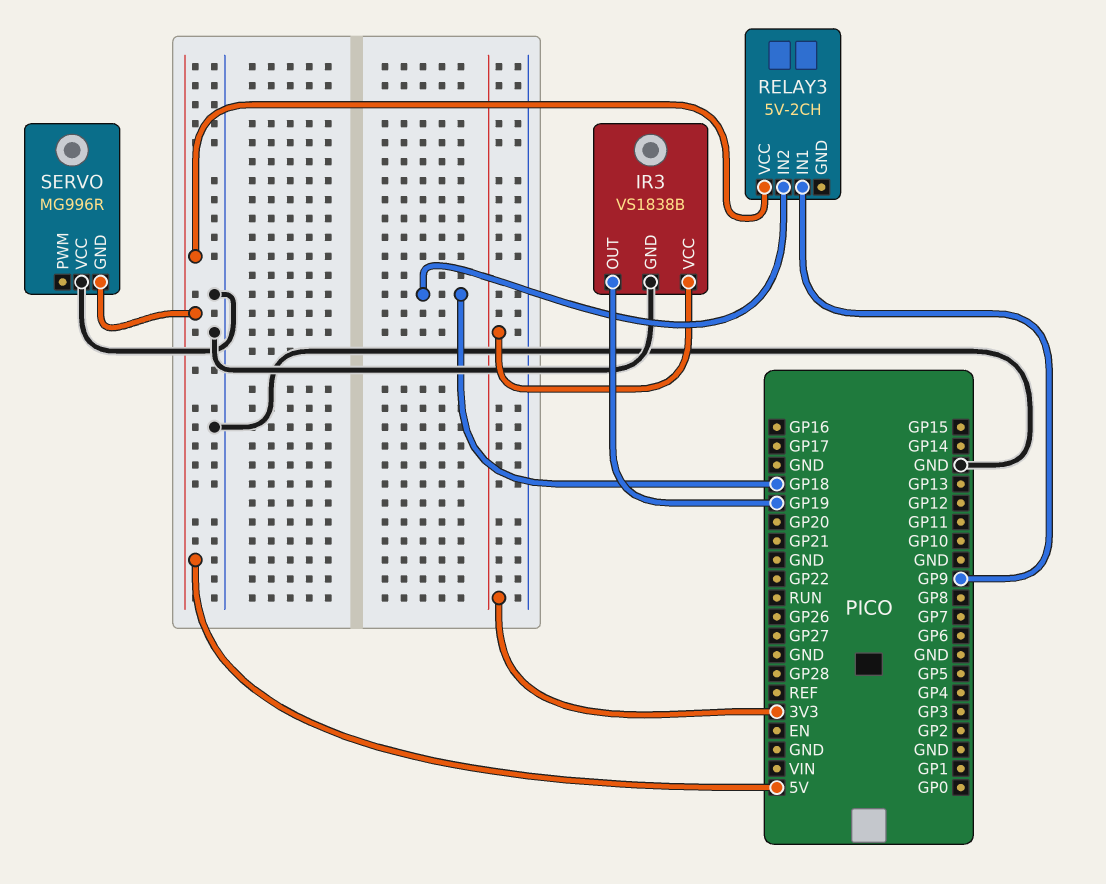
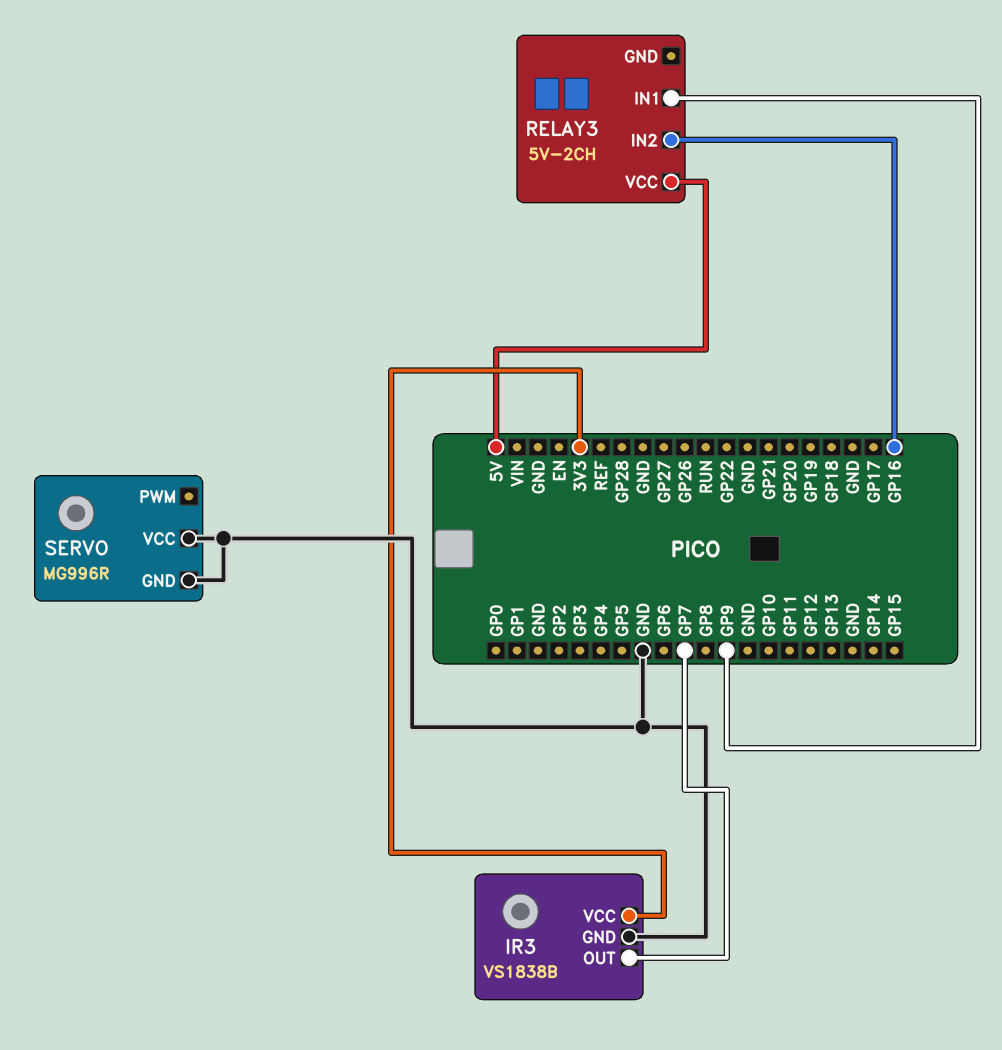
IR3 pin OUT: GP19 -> GP7
RELAY3 pin IN2: GP18 -> GP16
SERVO pin GND: 5V -> GND

